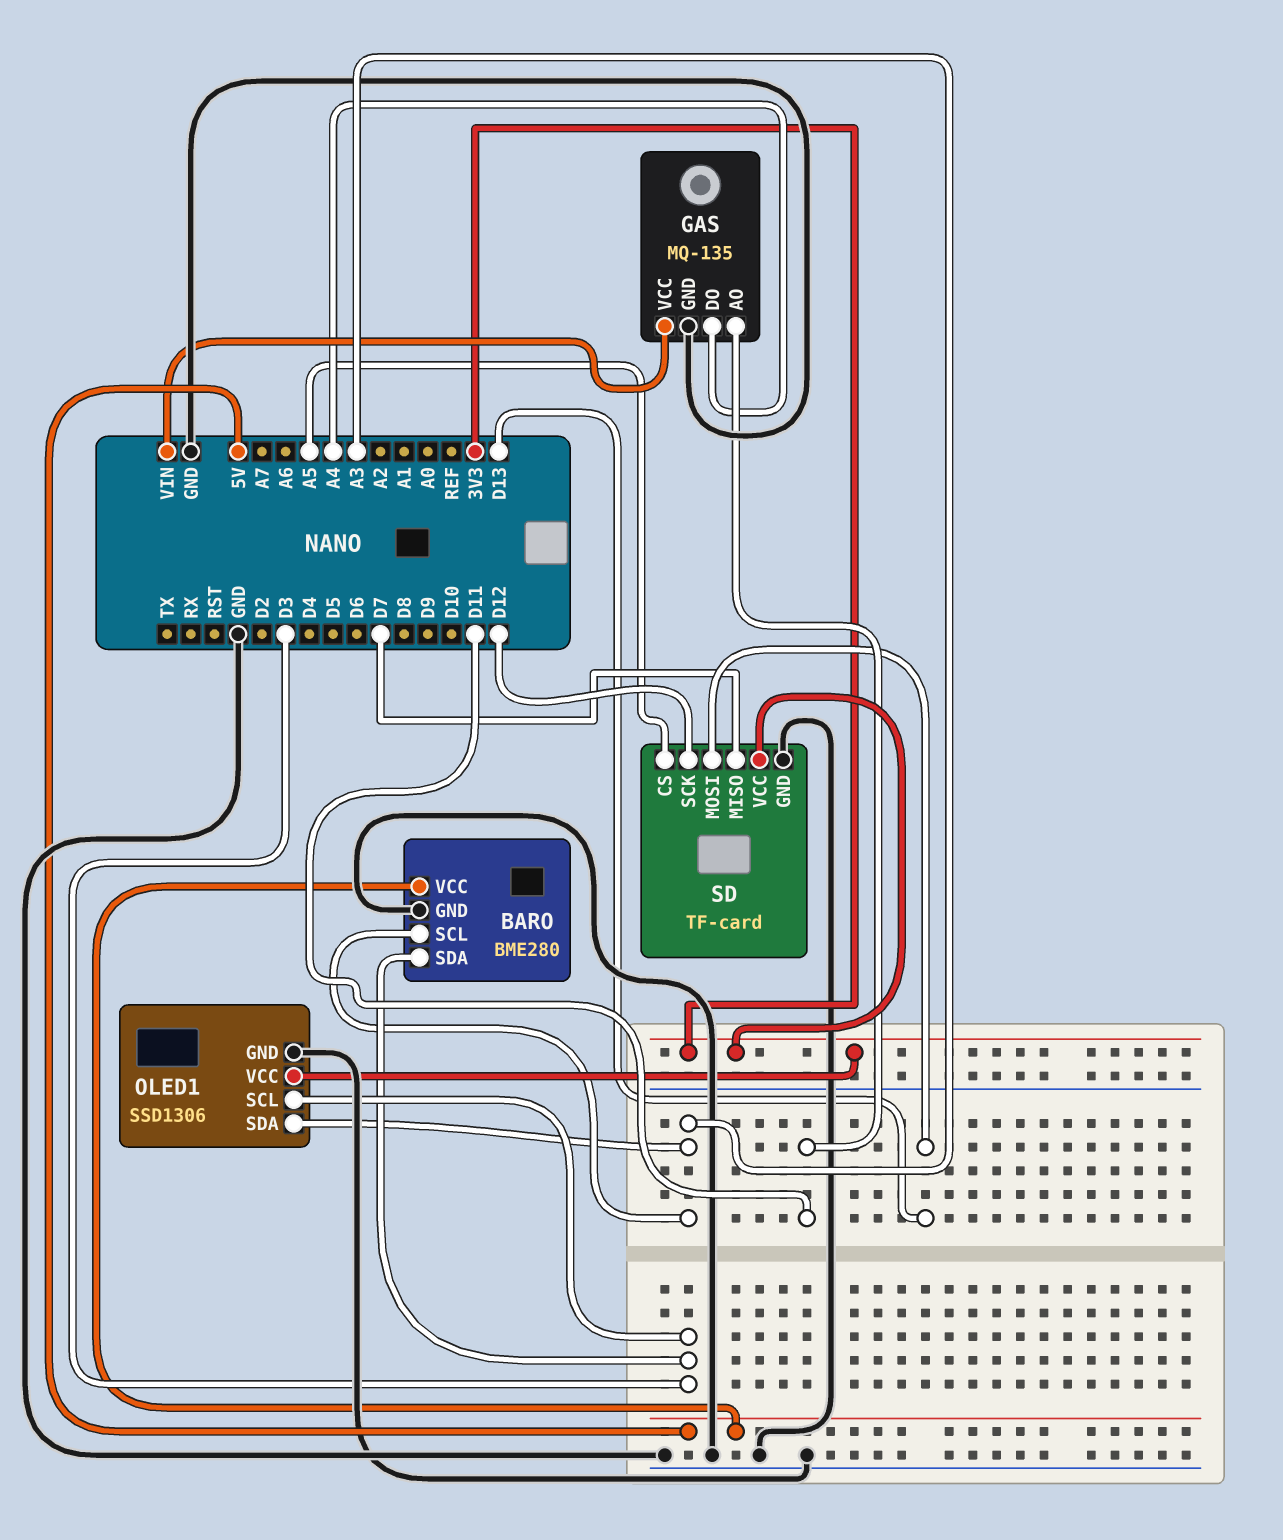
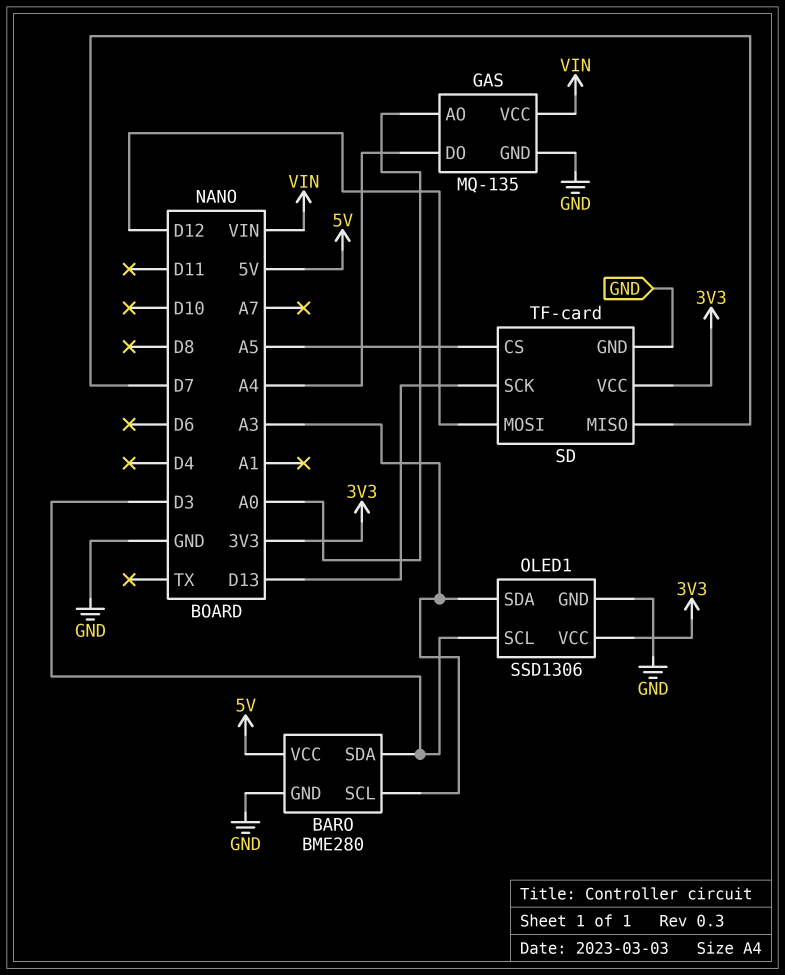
GAS pin AO: D11 -> A0
SD pin MOSI: D13 -> D12
SD pin SCK: D12 -> D13

